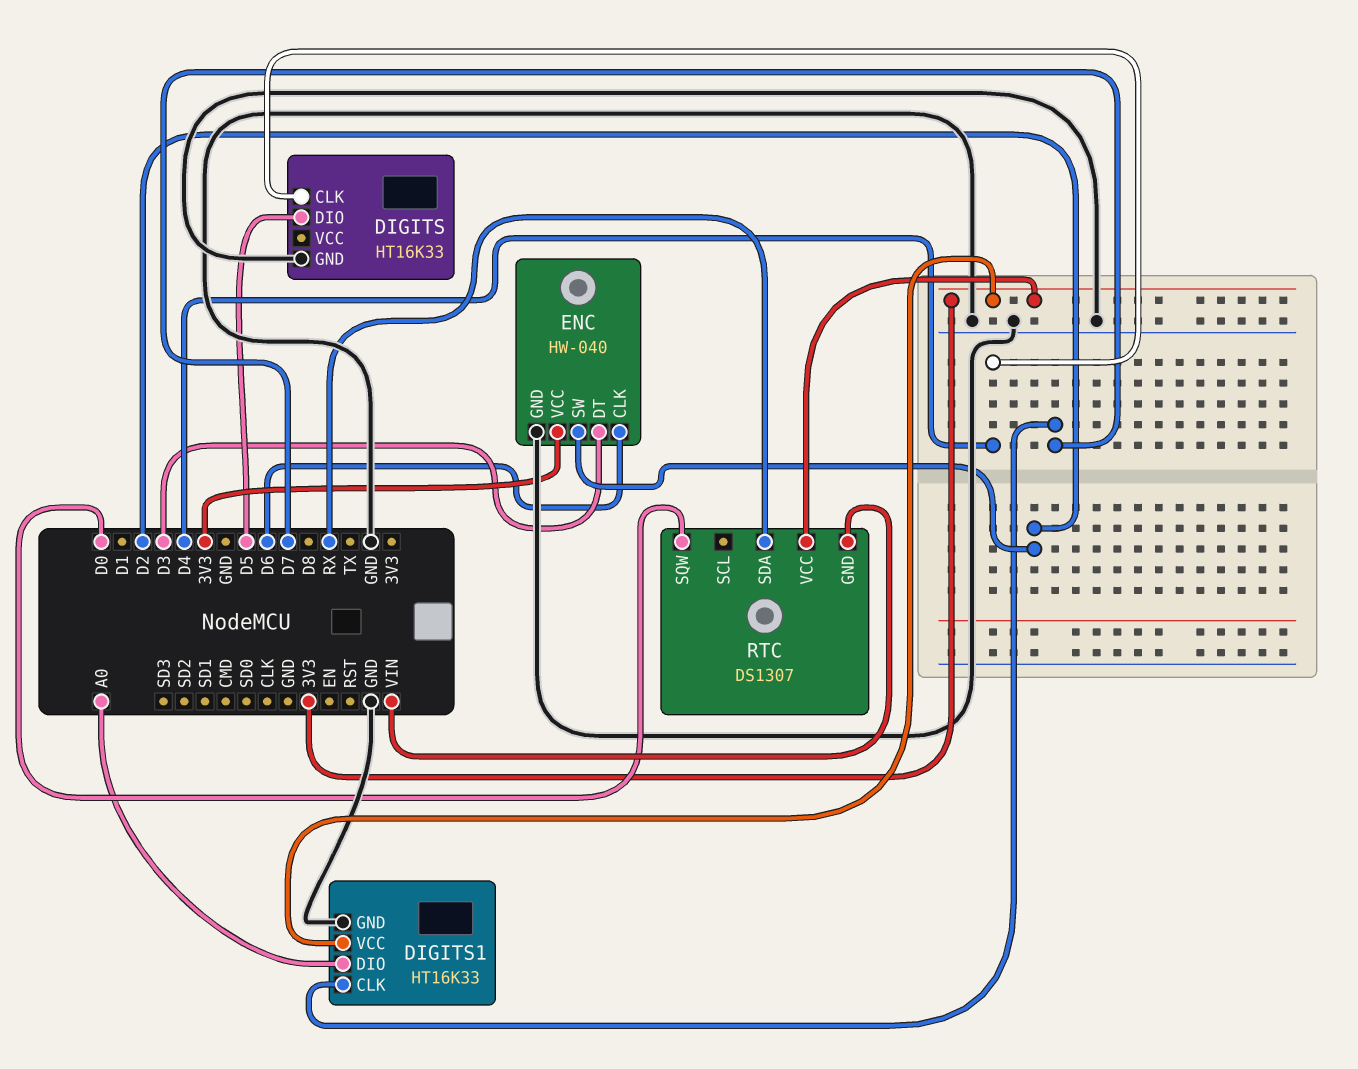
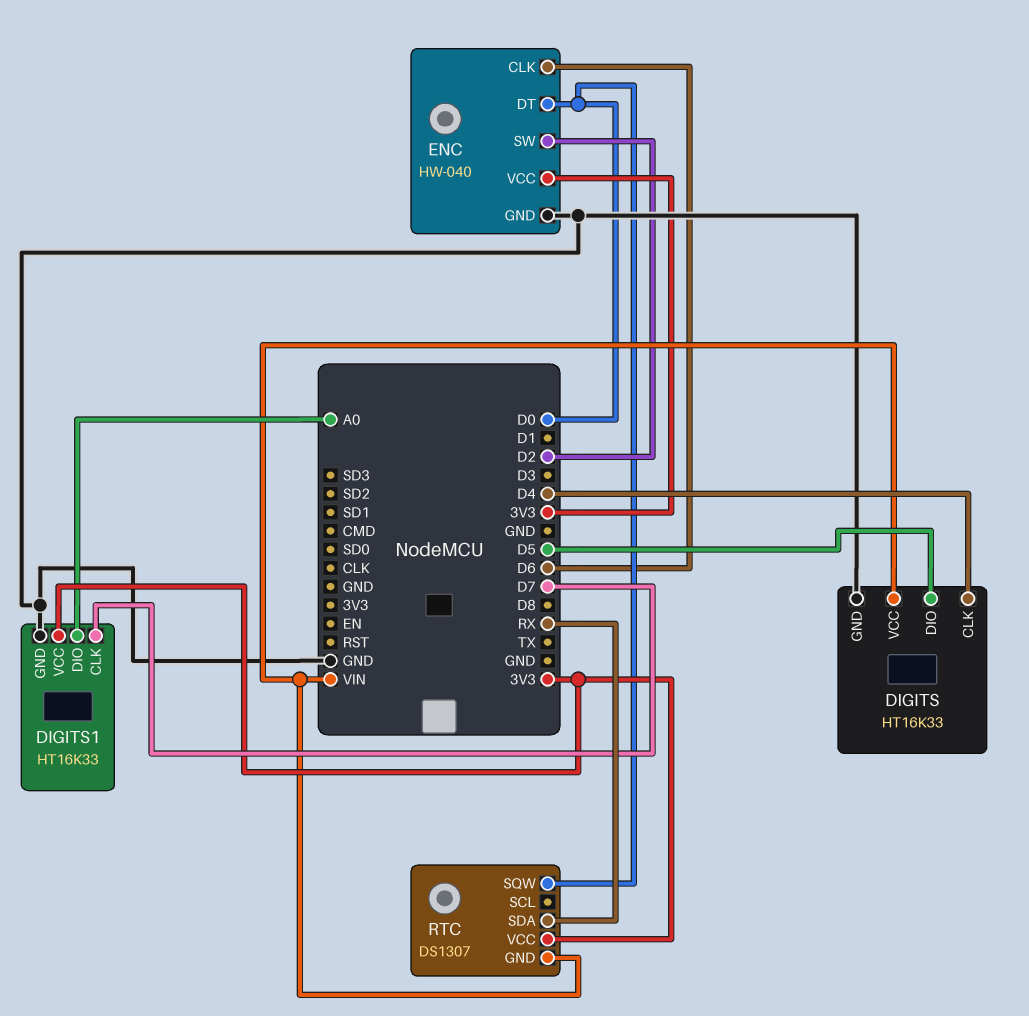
DIGITS pin VCC: none -> VIN
ENC pin DT: D3 -> D0

